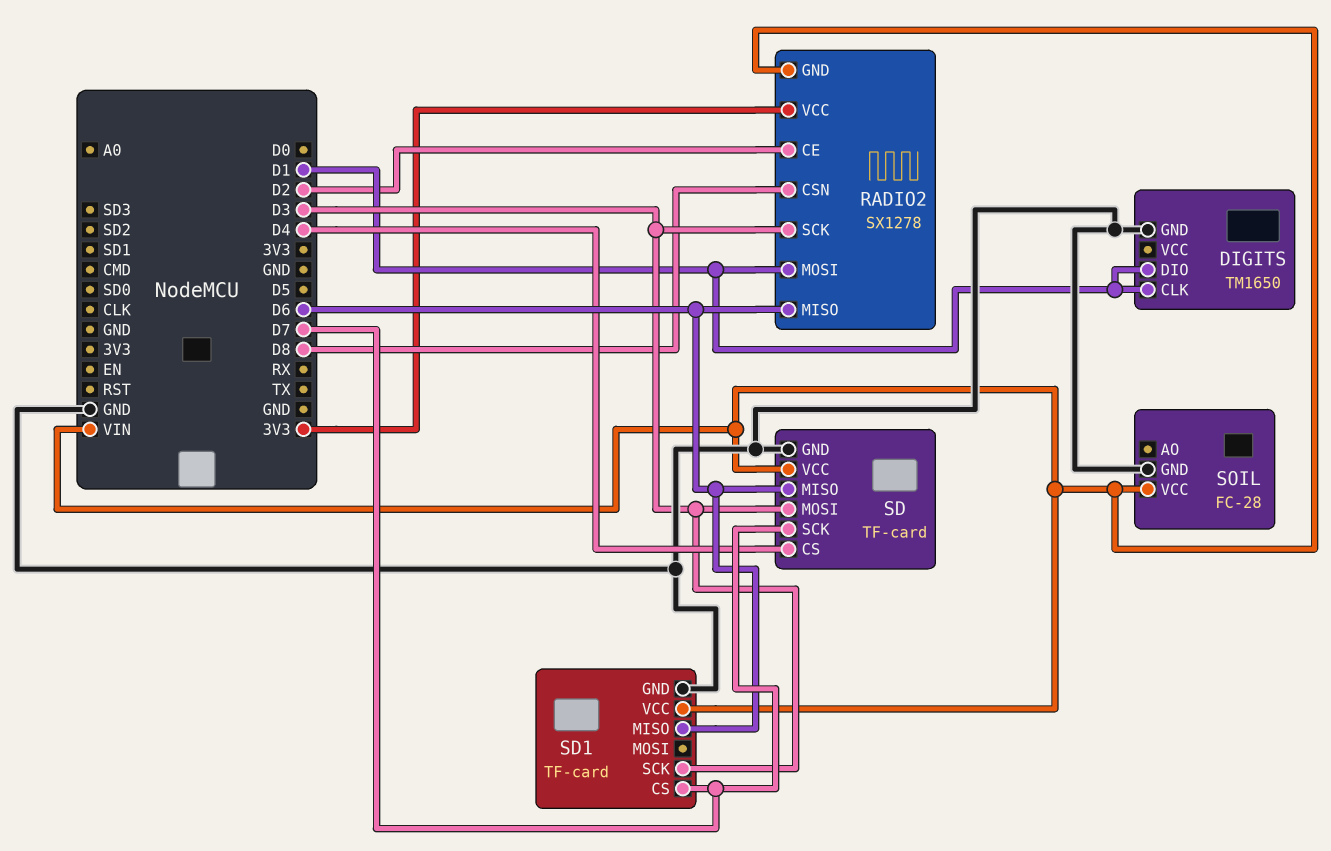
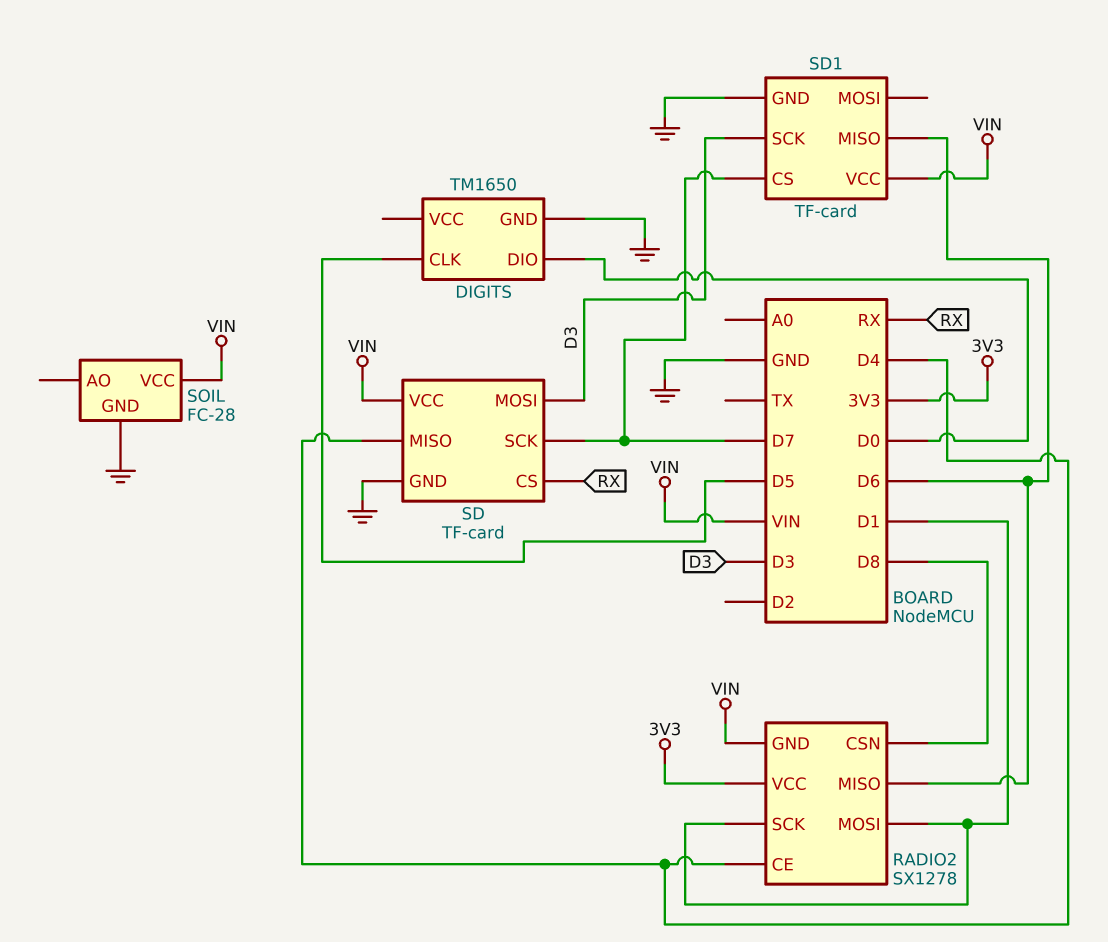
DIGITS pin CLK: D1 -> D5
DIGITS pin DIO: D1 -> D0
RADIO2 pin CE: D2 -> D4
RADIO2 pin SCK: D3 -> D1
SD pin CS: D4 -> RX
SD pin MISO: D6 -> D4

